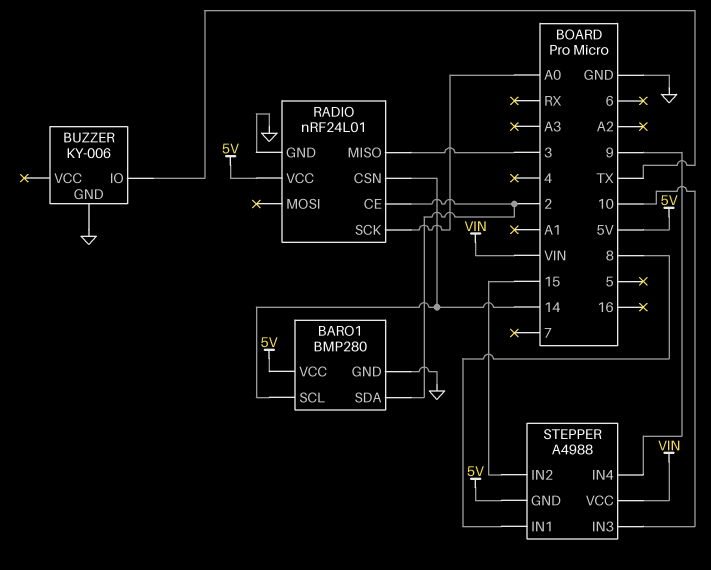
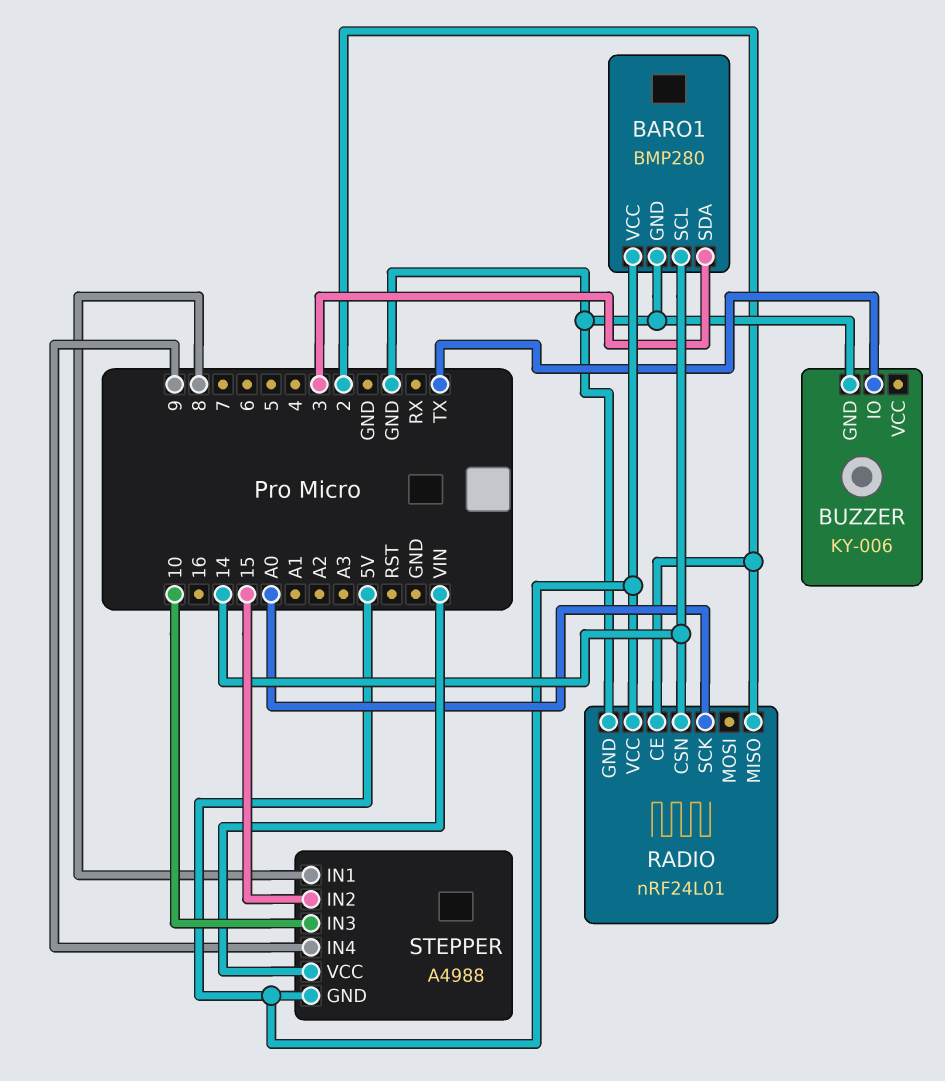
BARO1 pin SDA: 2 -> 3
RADIO pin MISO: 3 -> 2

